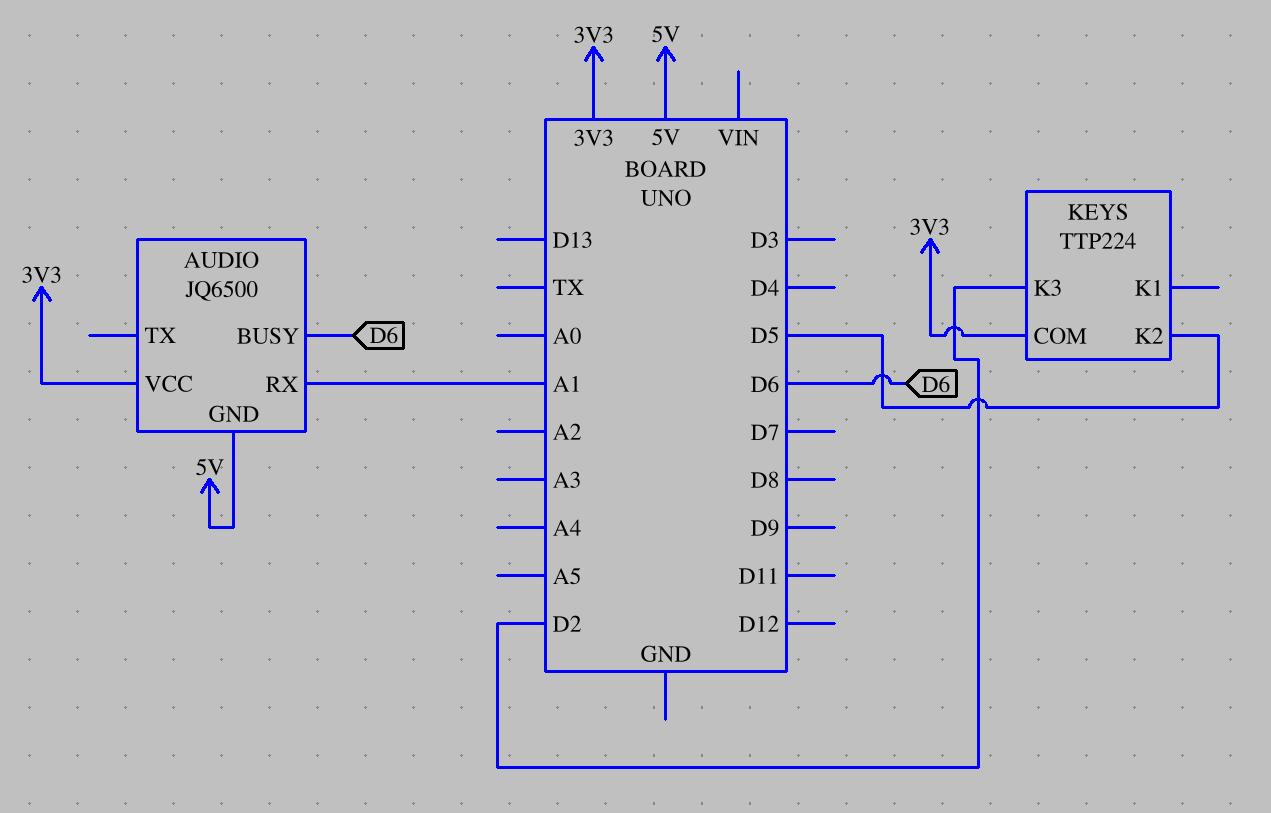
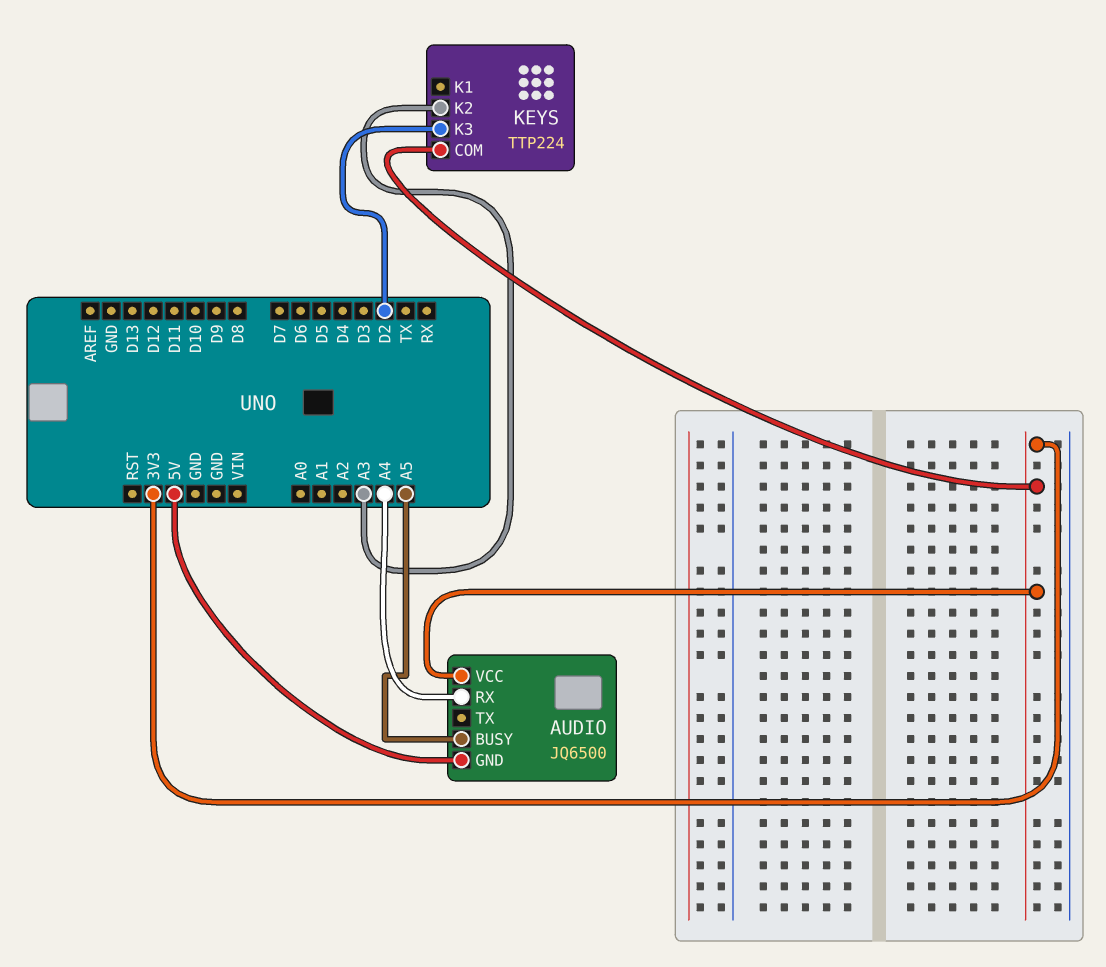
AUDIO pin BUSY: D6 -> A5
AUDIO pin RX: A1 -> A4
KEYS pin K2: D5 -> A3

